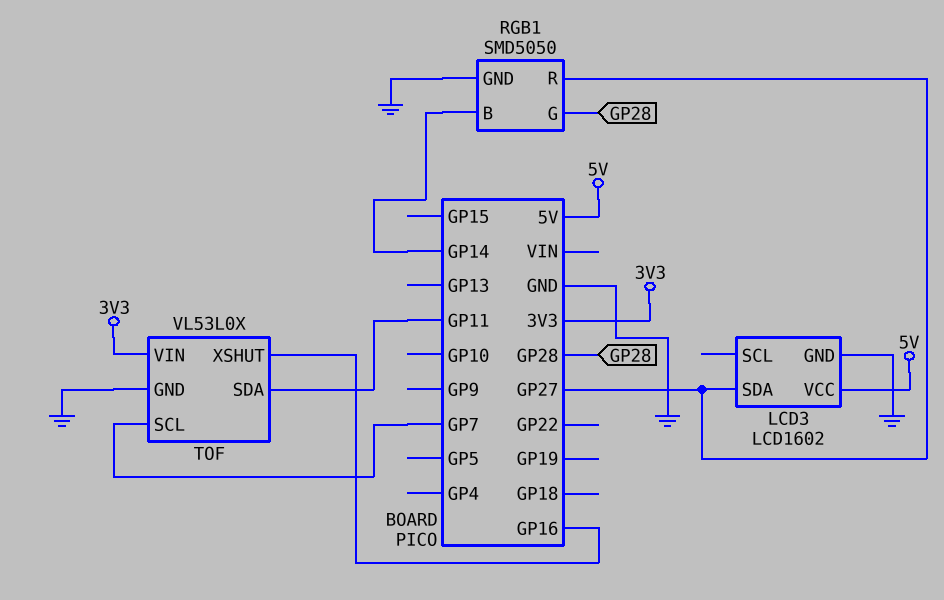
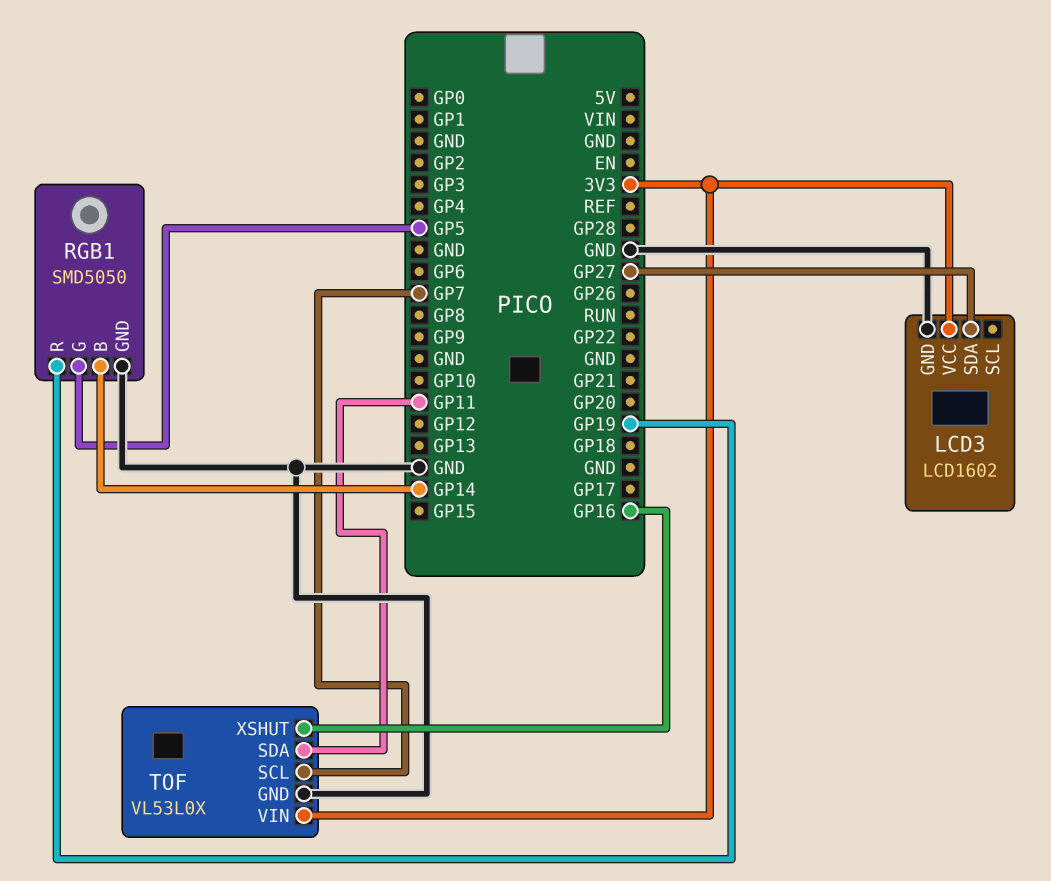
LCD3 pin VCC: 5V -> 3V3
RGB1 pin G: GP28 -> GP5
RGB1 pin R: GP27 -> GP19

